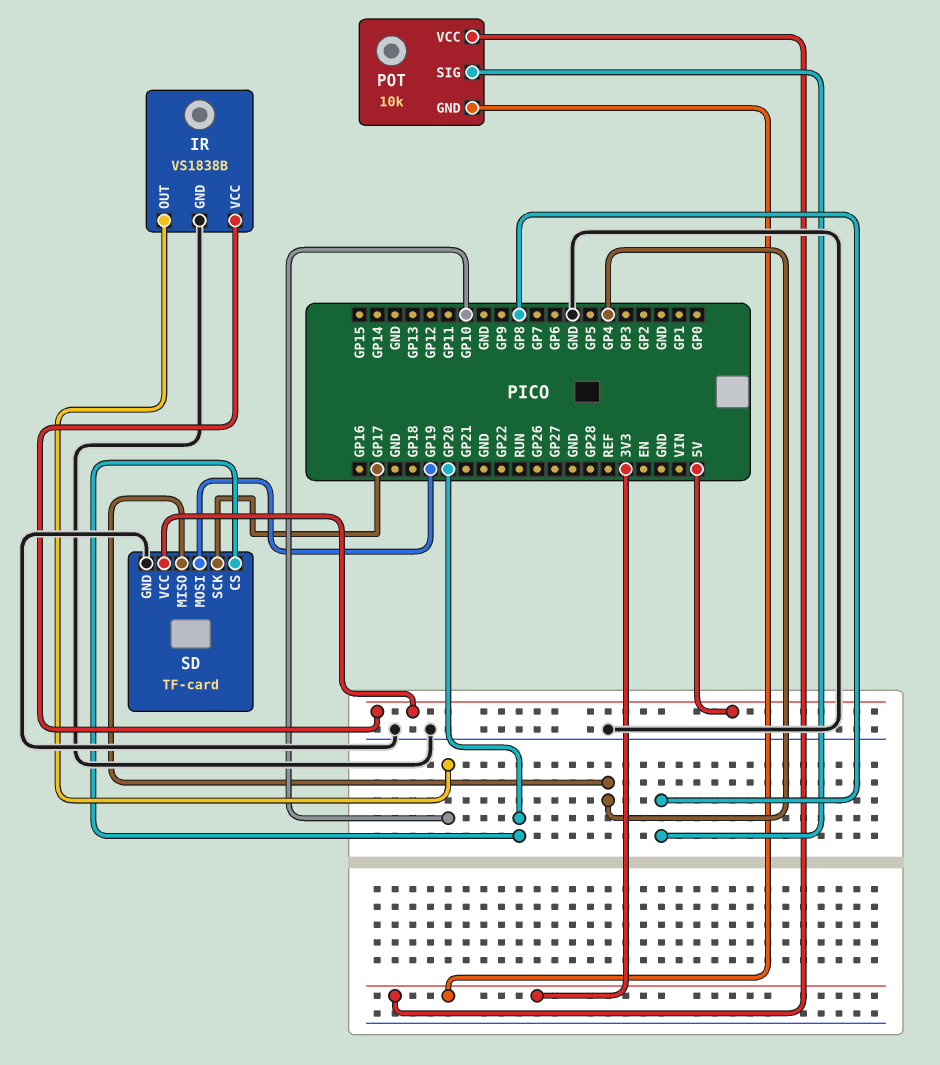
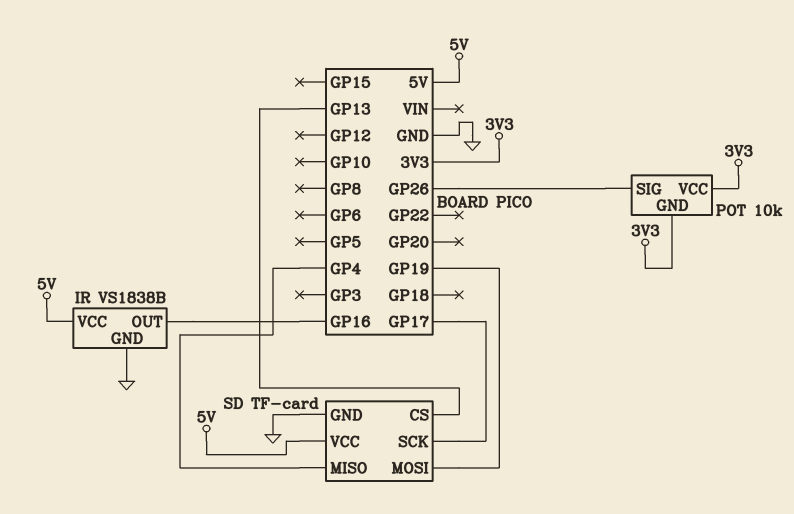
IR pin OUT: GP10 -> GP16
POT pin SIG: GP8 -> GP26
SD pin CS: GP20 -> GP13

